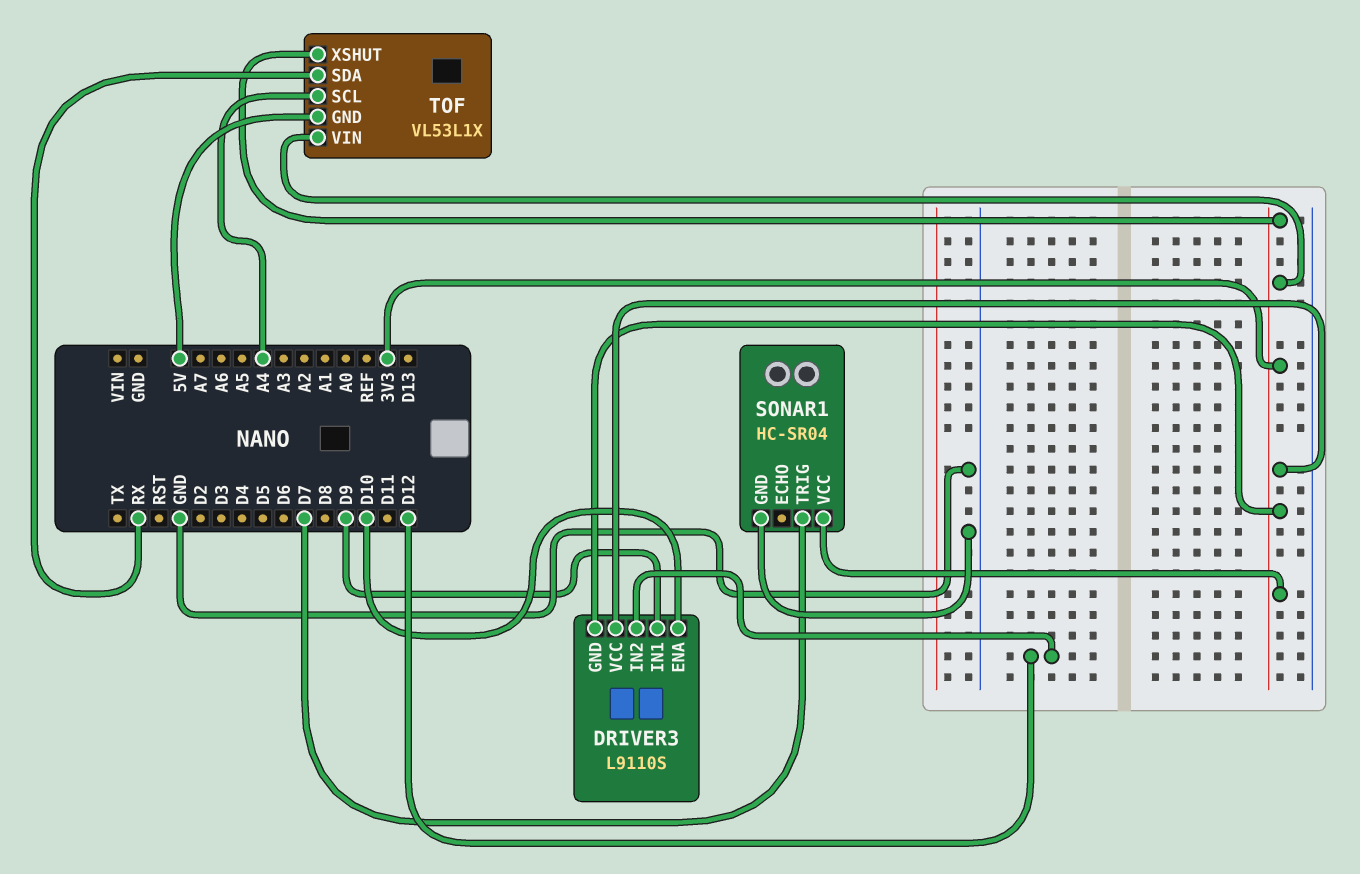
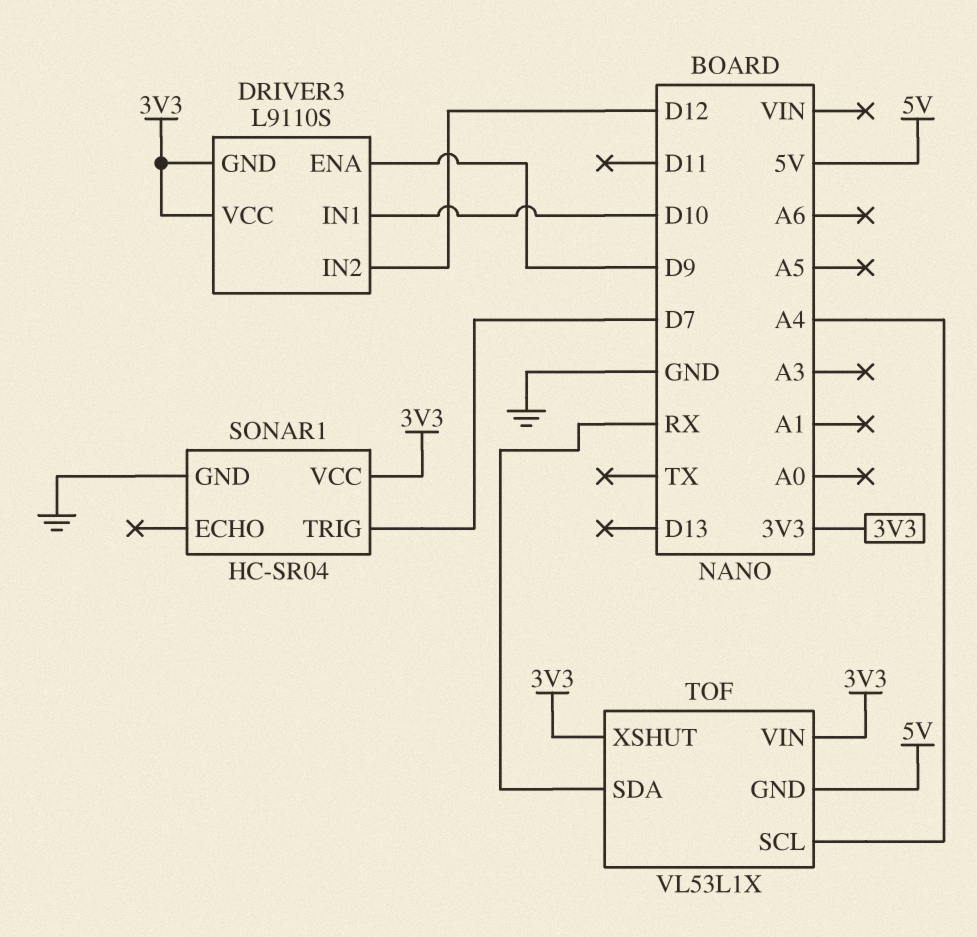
DRIVER3 pin ENA: D10 -> D9
DRIVER3 pin IN1: D9 -> D10

